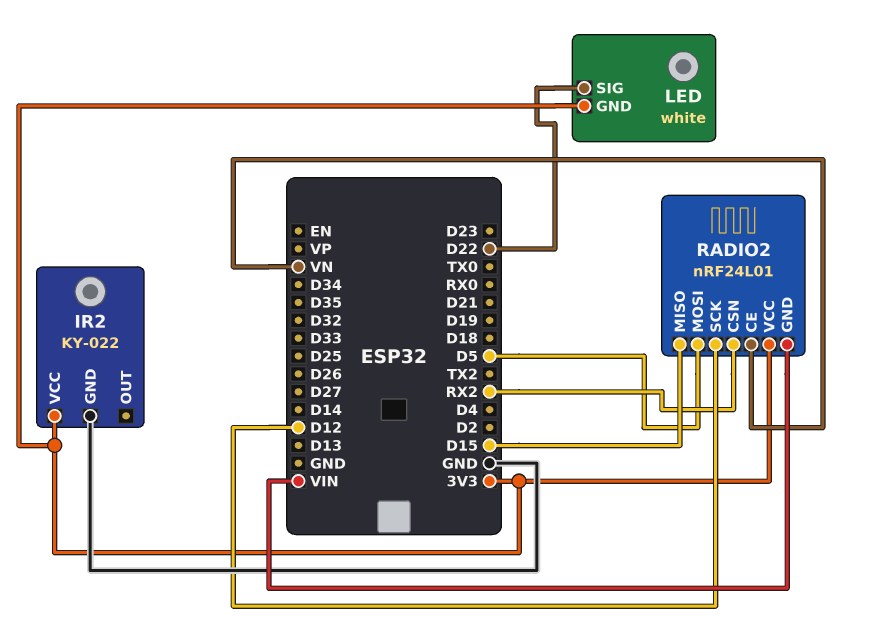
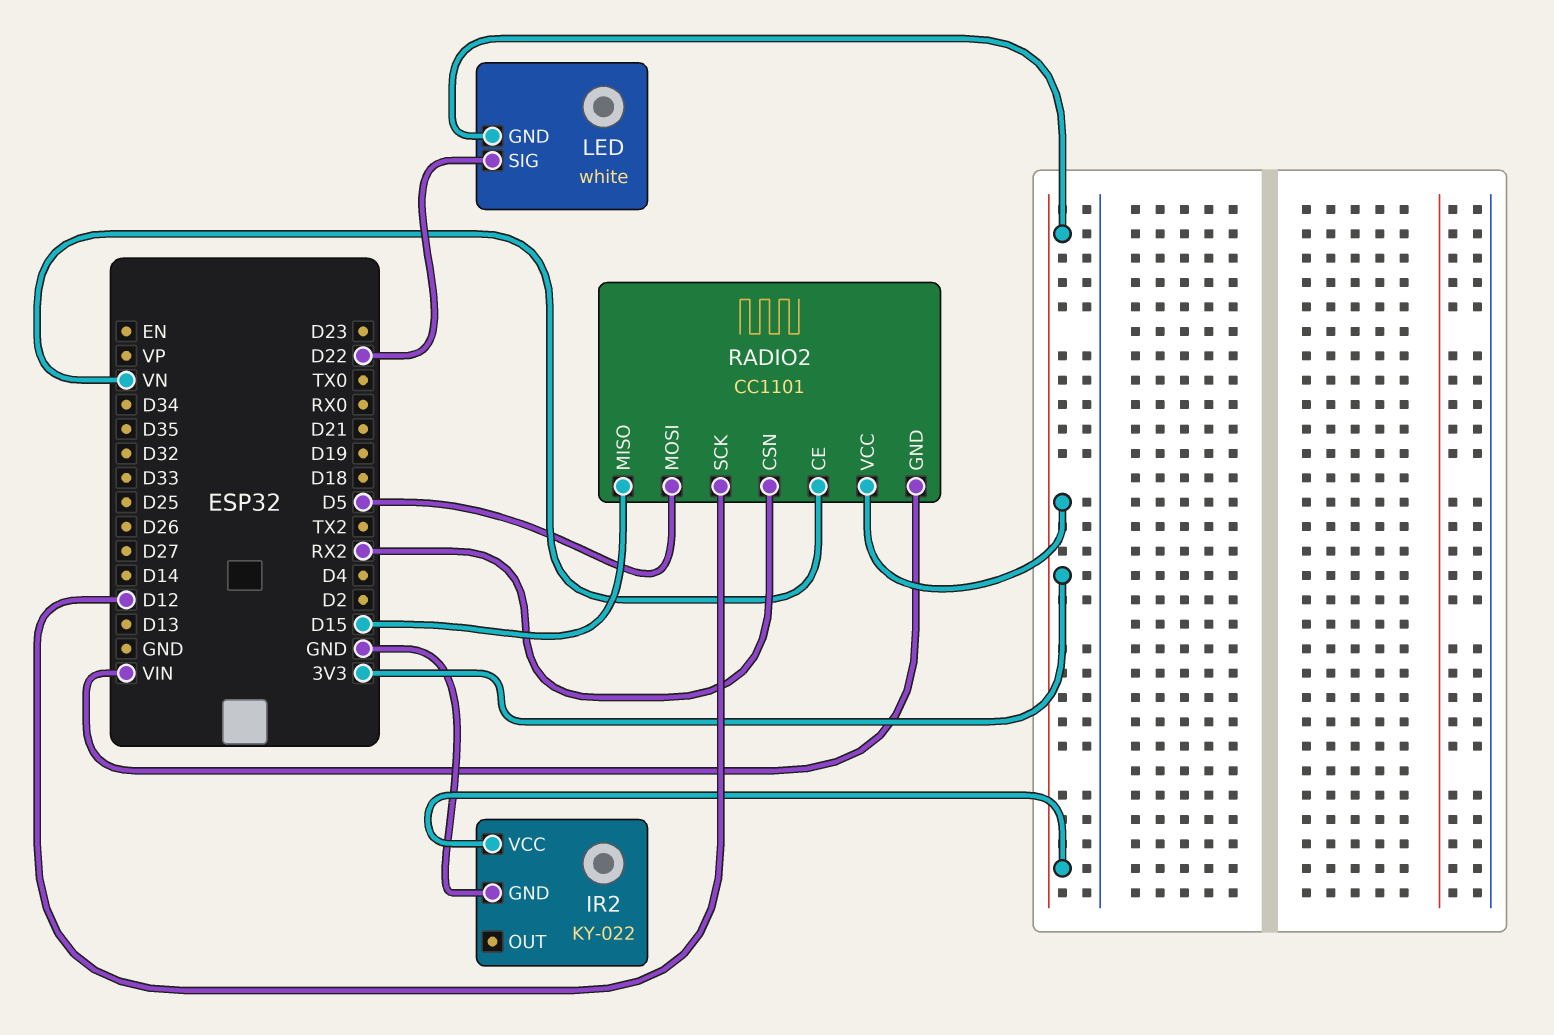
RADIO2: nRF24L01 -> CC1101

